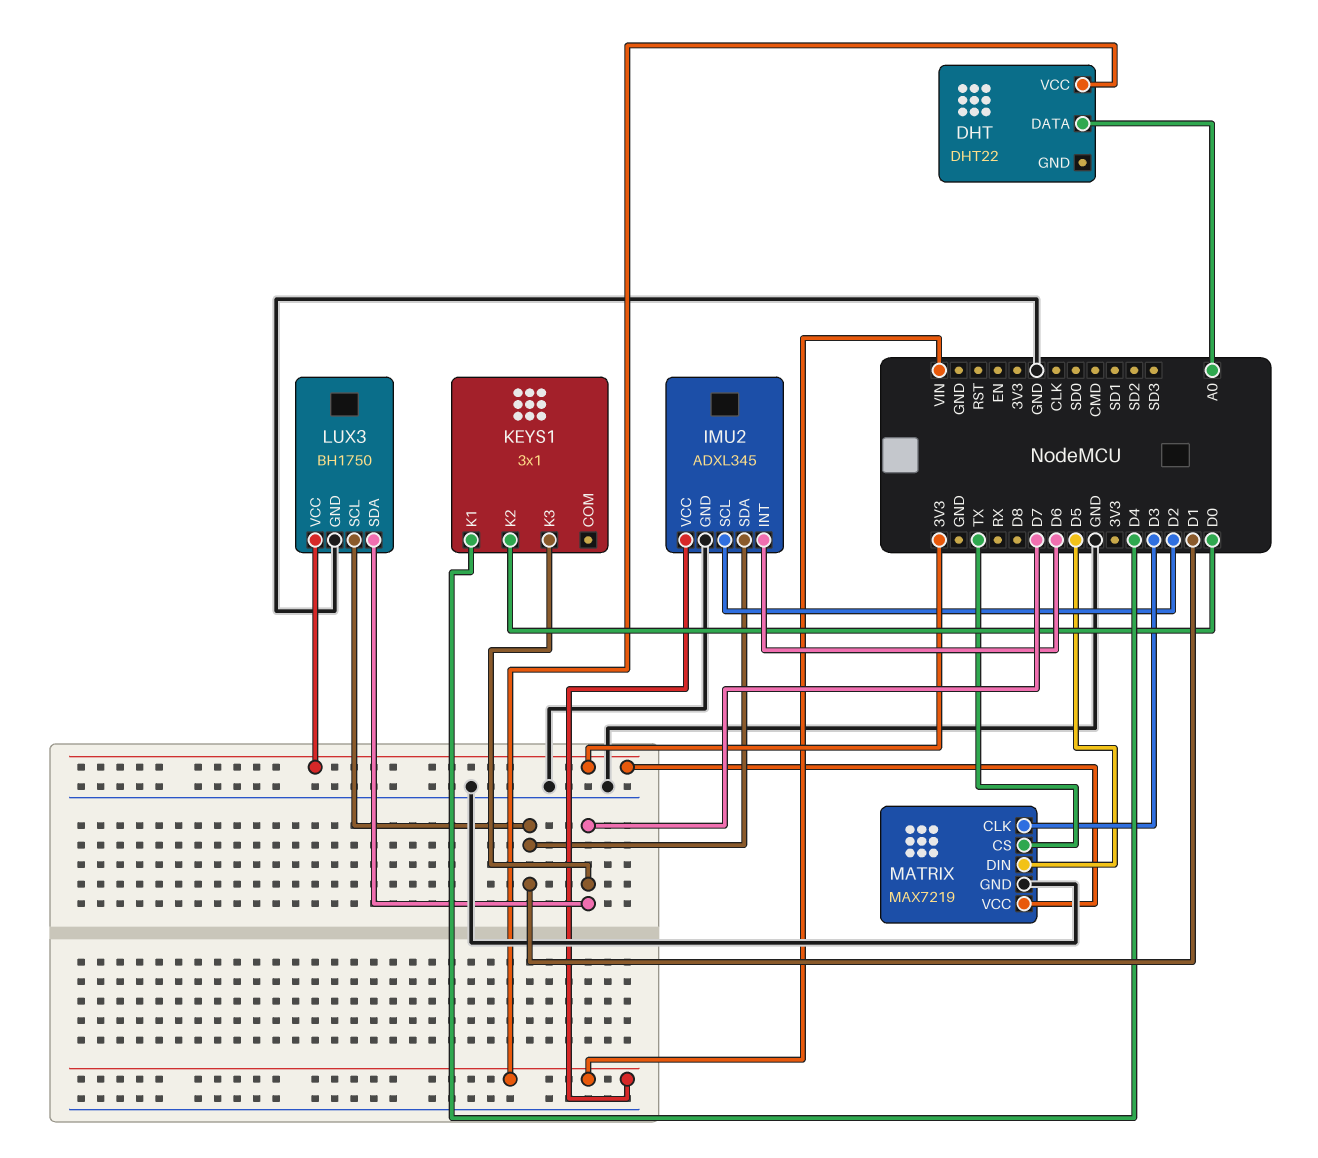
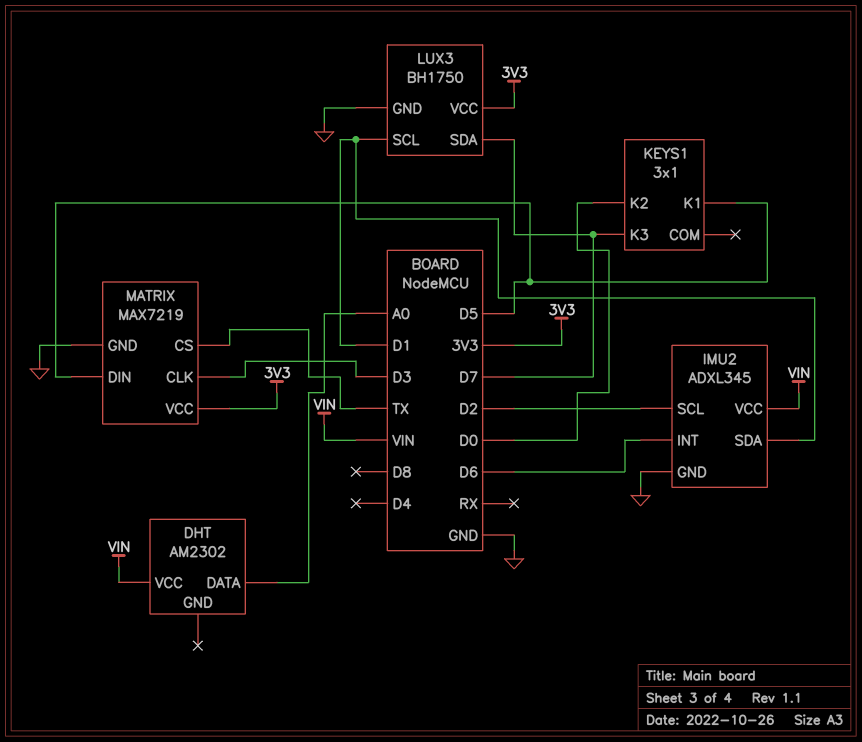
DHT: DHT22 -> AM2302
KEYS1 pin K1: D4 -> D5

